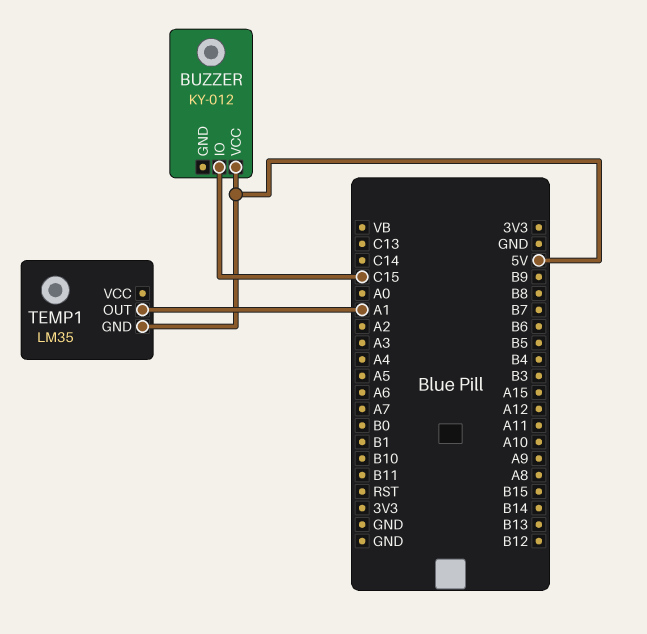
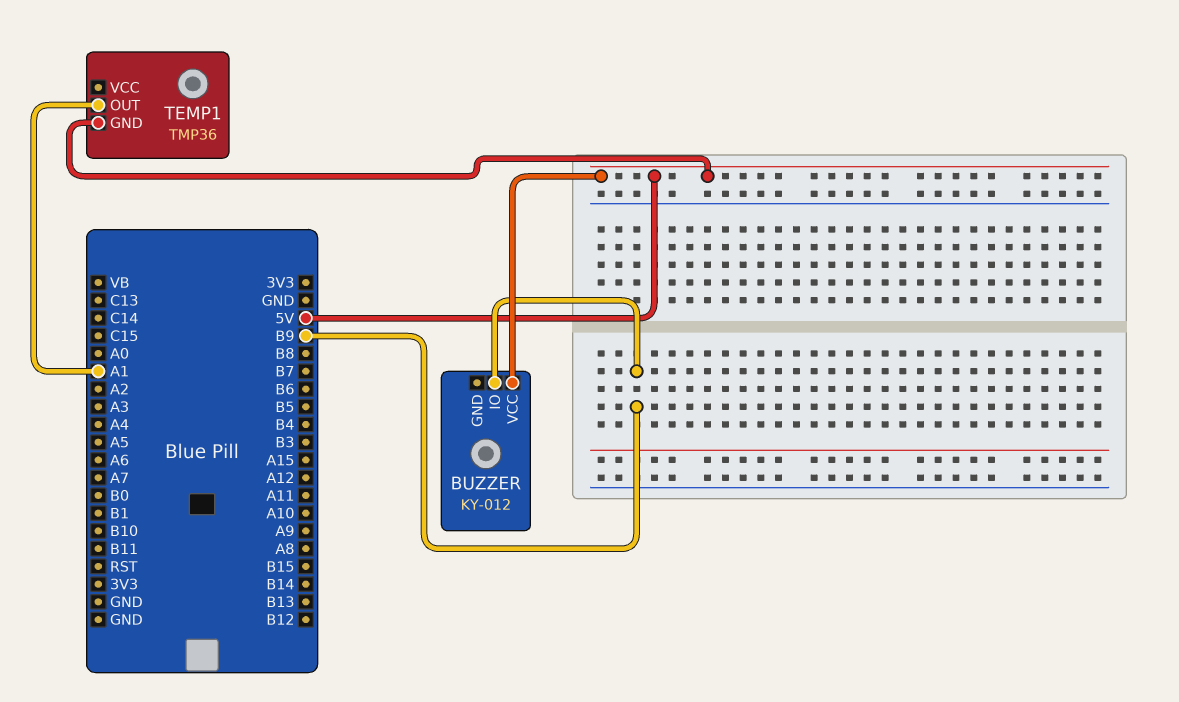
BUZZER pin IO: C15 -> B9
TEMP1: LM35 -> TMP36

